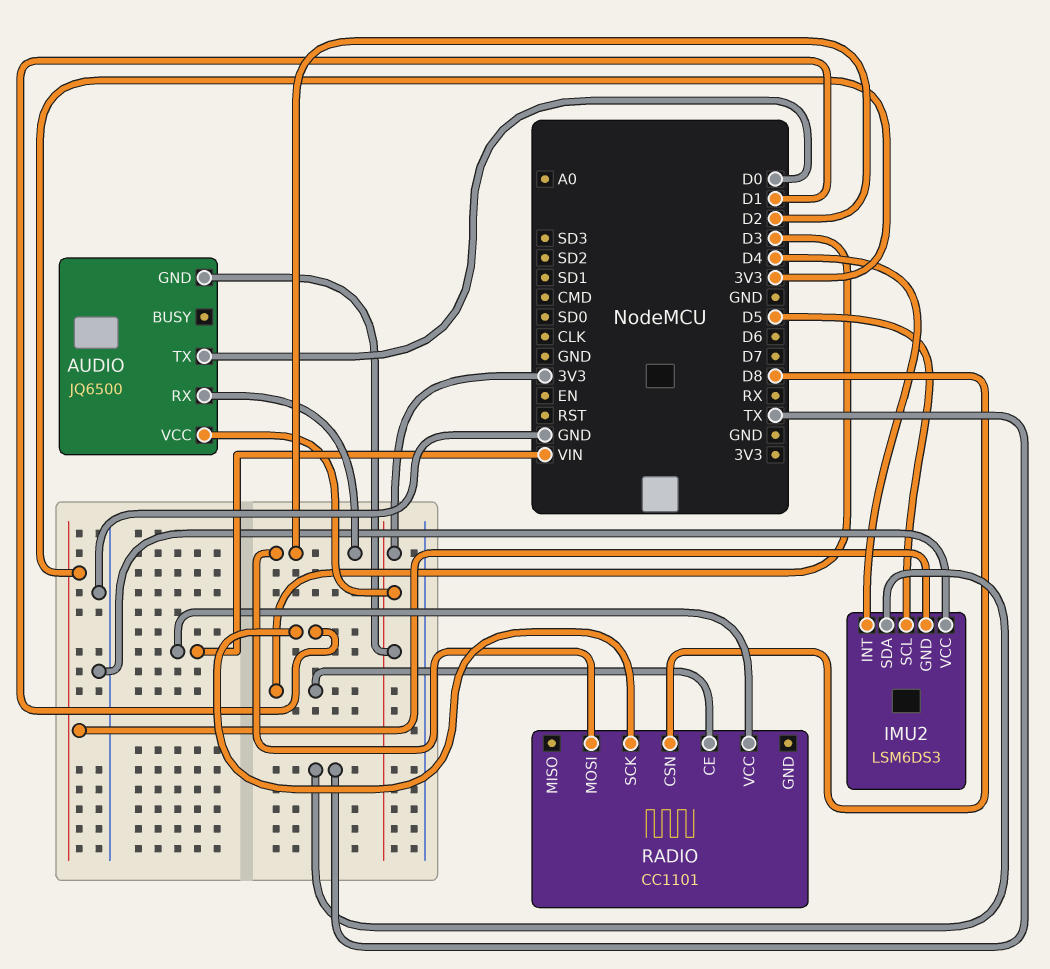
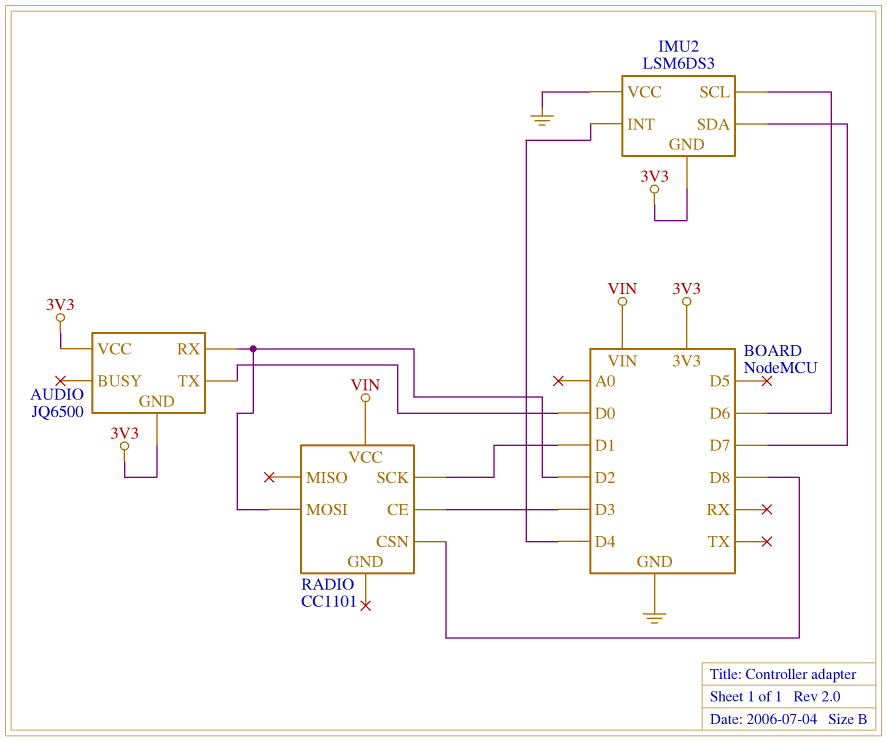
IMU2 pin SCL: D5 -> D6
IMU2 pin SDA: TX -> D7

